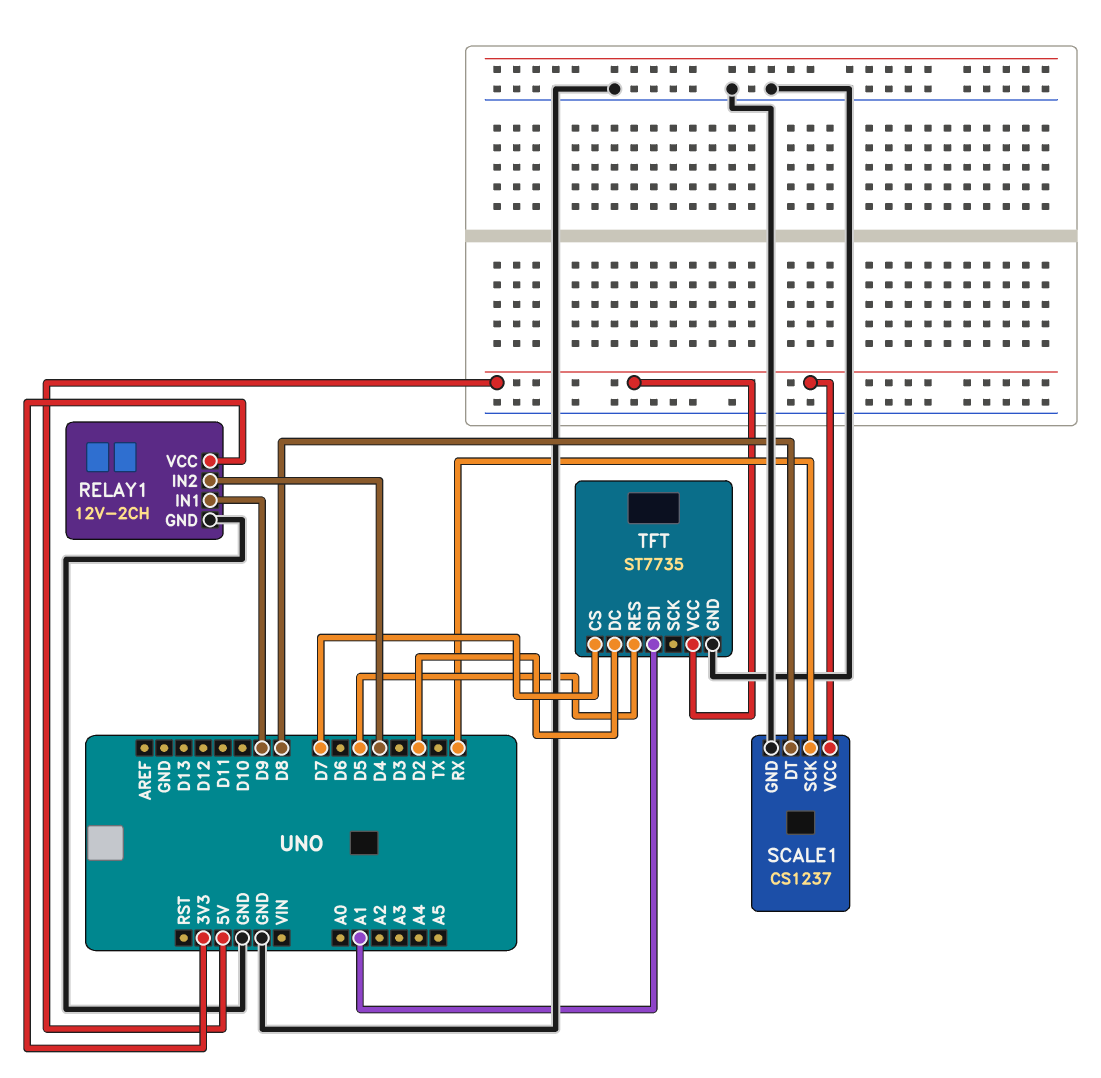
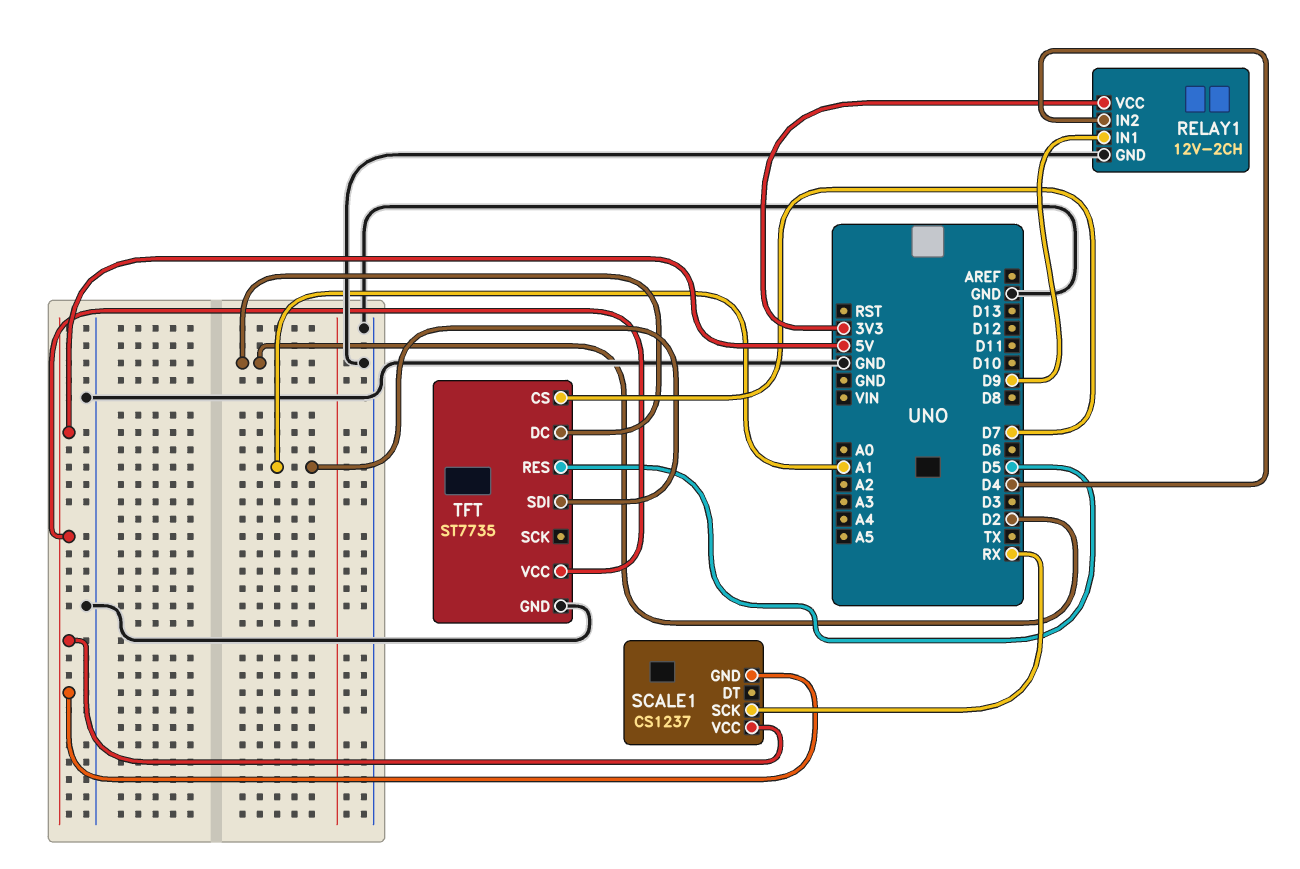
SCALE1 pin DT: D8 -> none
SCALE1 pin GND: GND -> 5V

